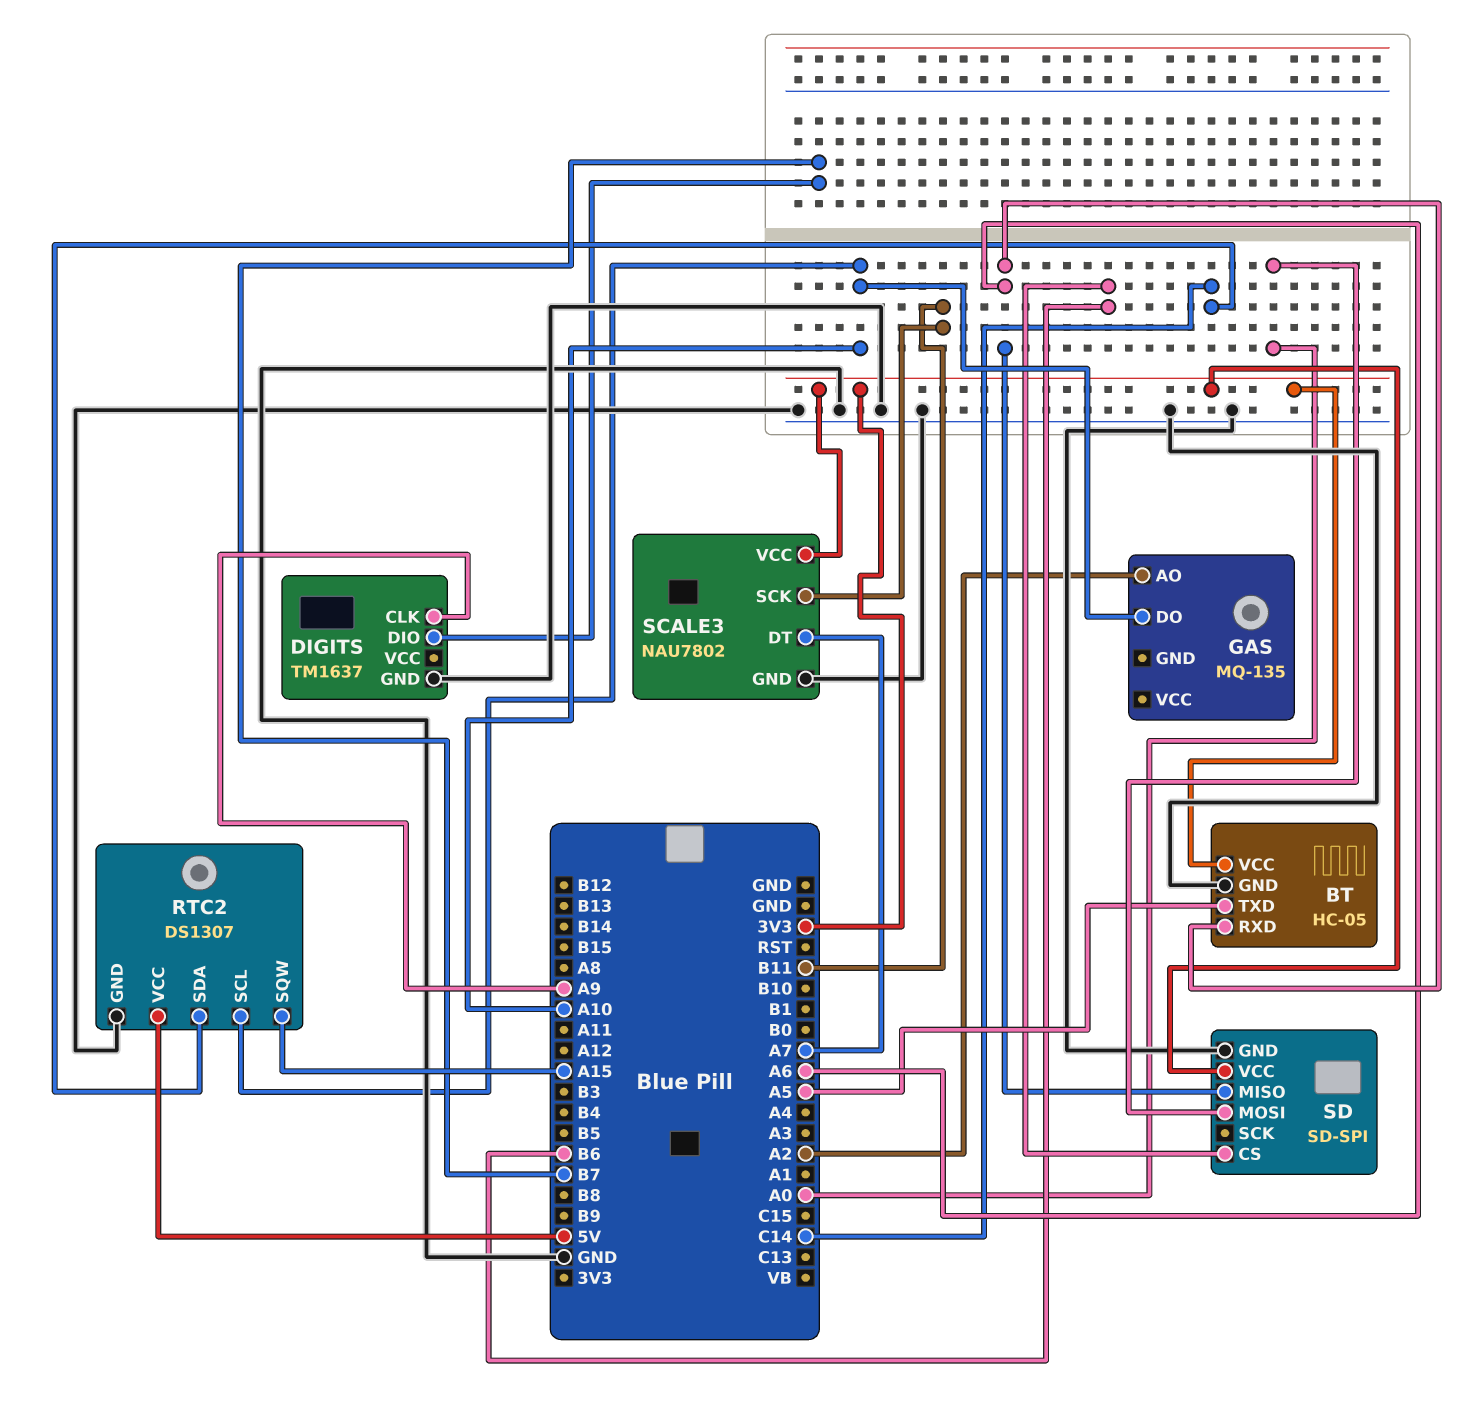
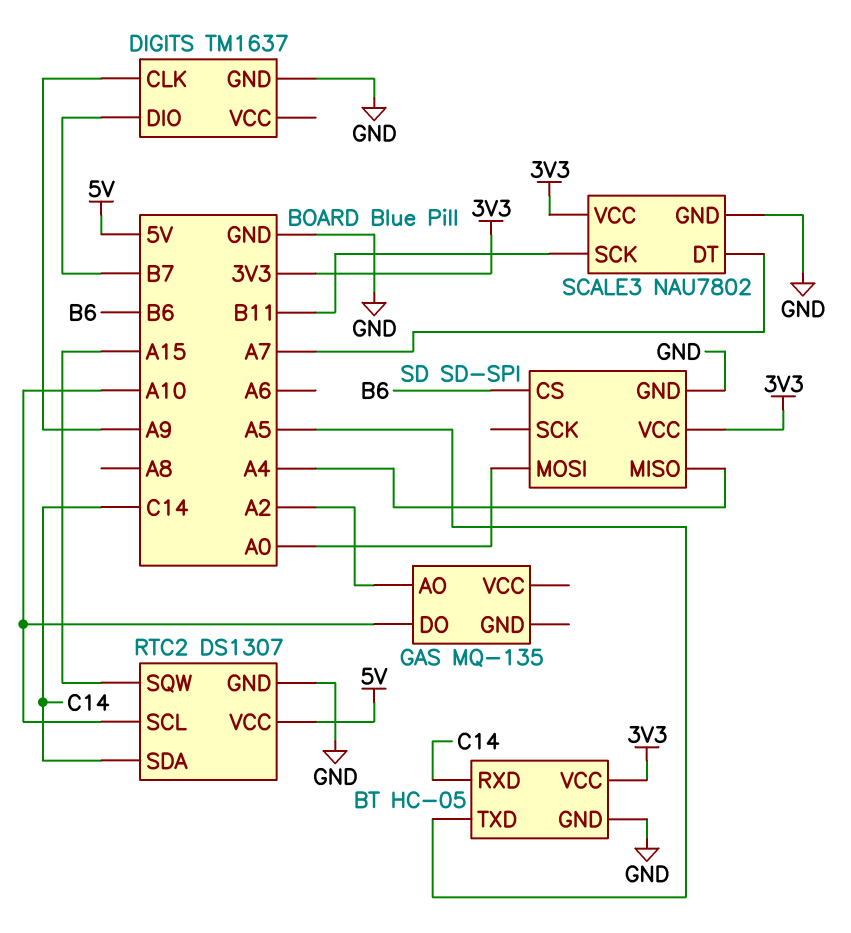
BT pin RXD: A6 -> C14
SD pin MISO: A6 -> A4

